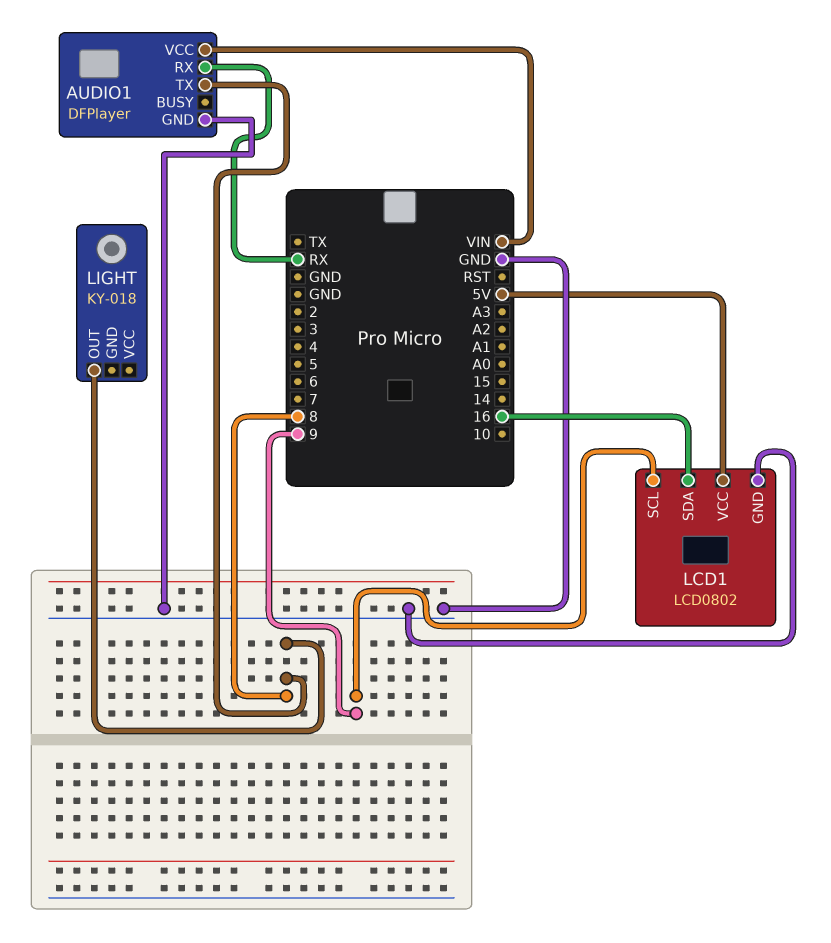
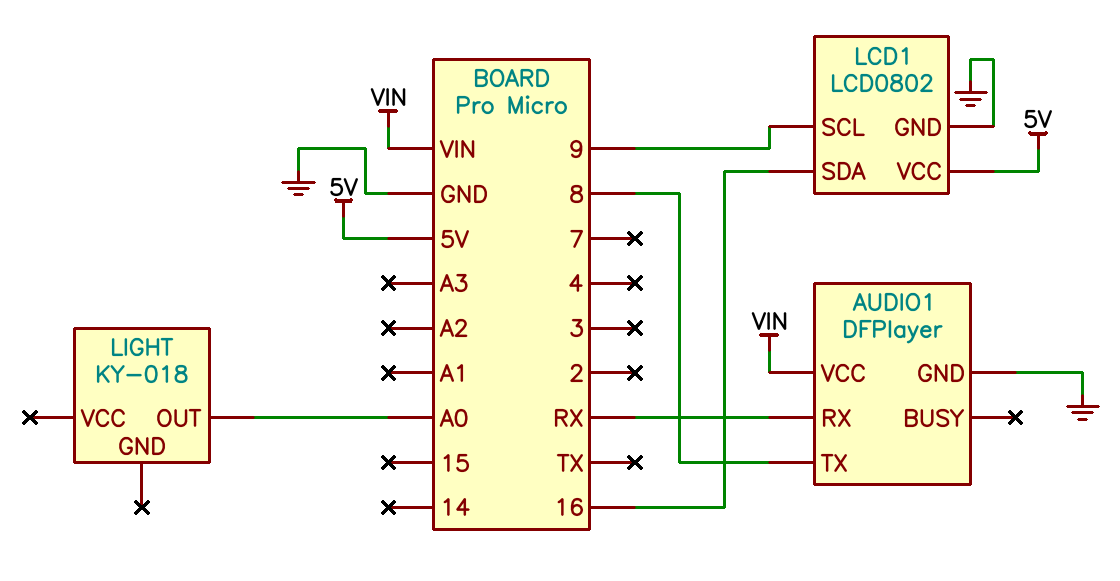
LIGHT pin OUT: 8 -> A0

